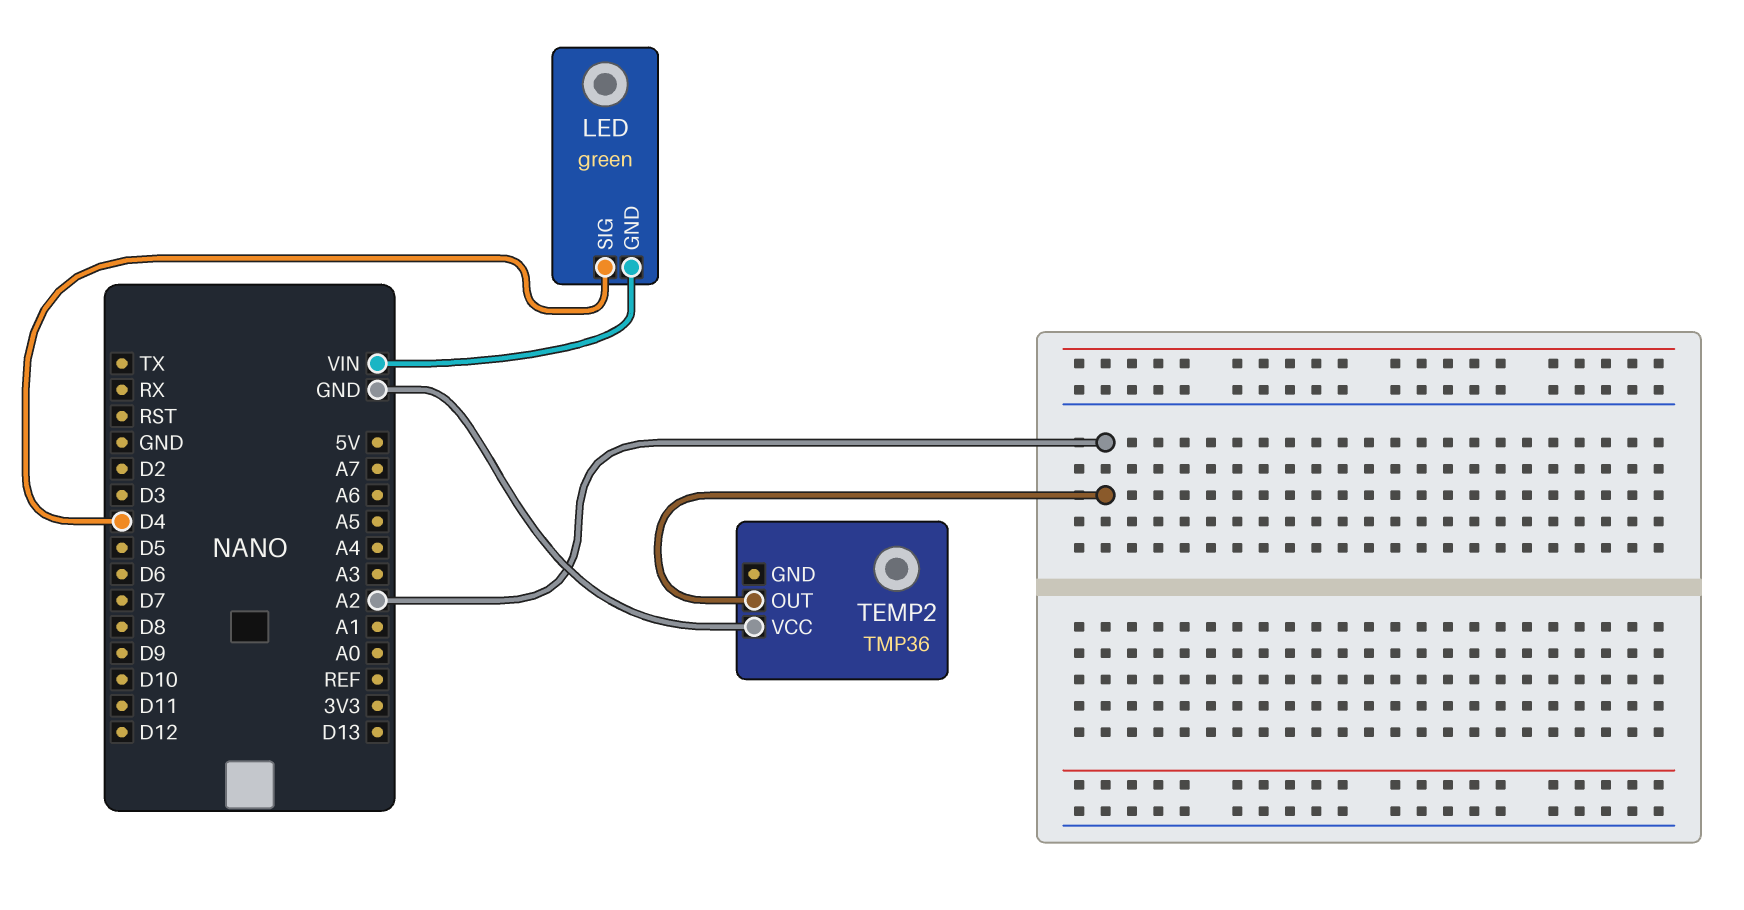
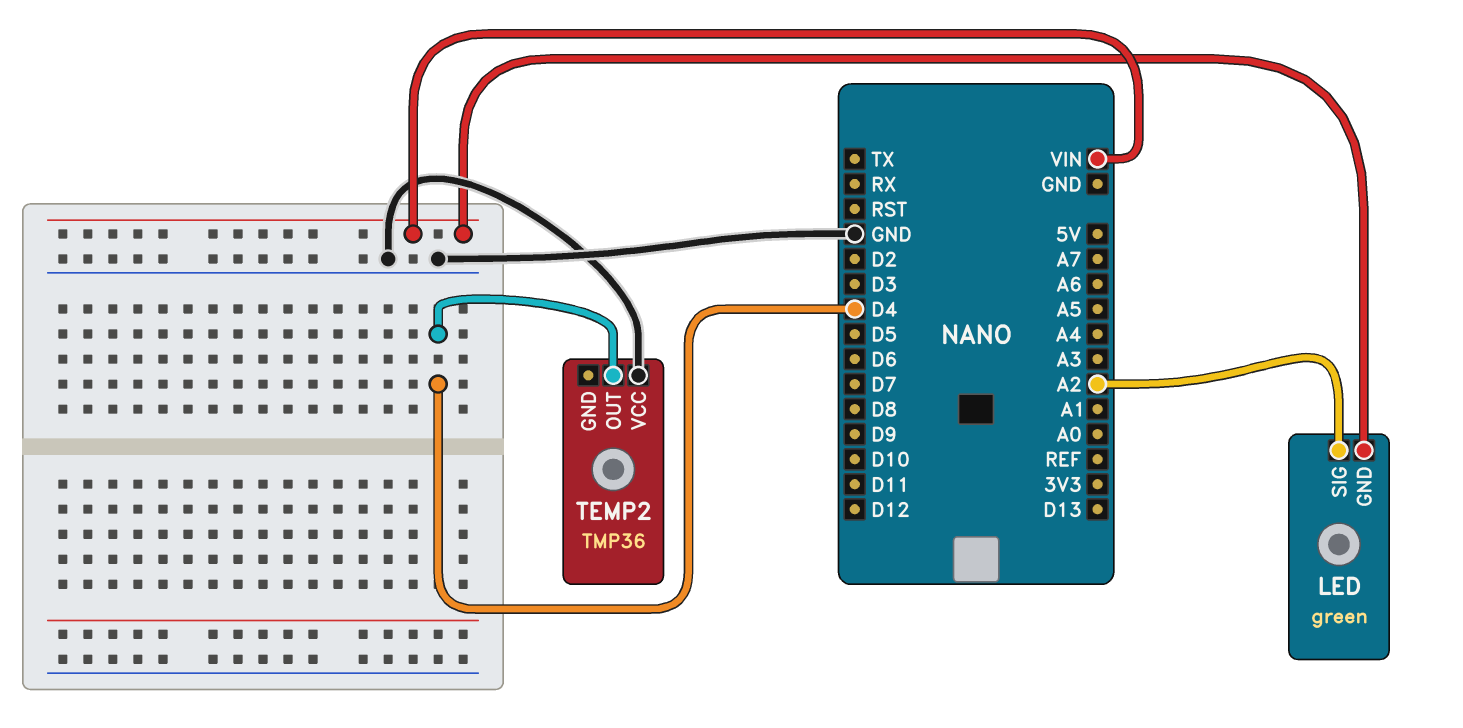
LED pin SIG: D4 -> A2
TEMP2 pin OUT: A2 -> D4

